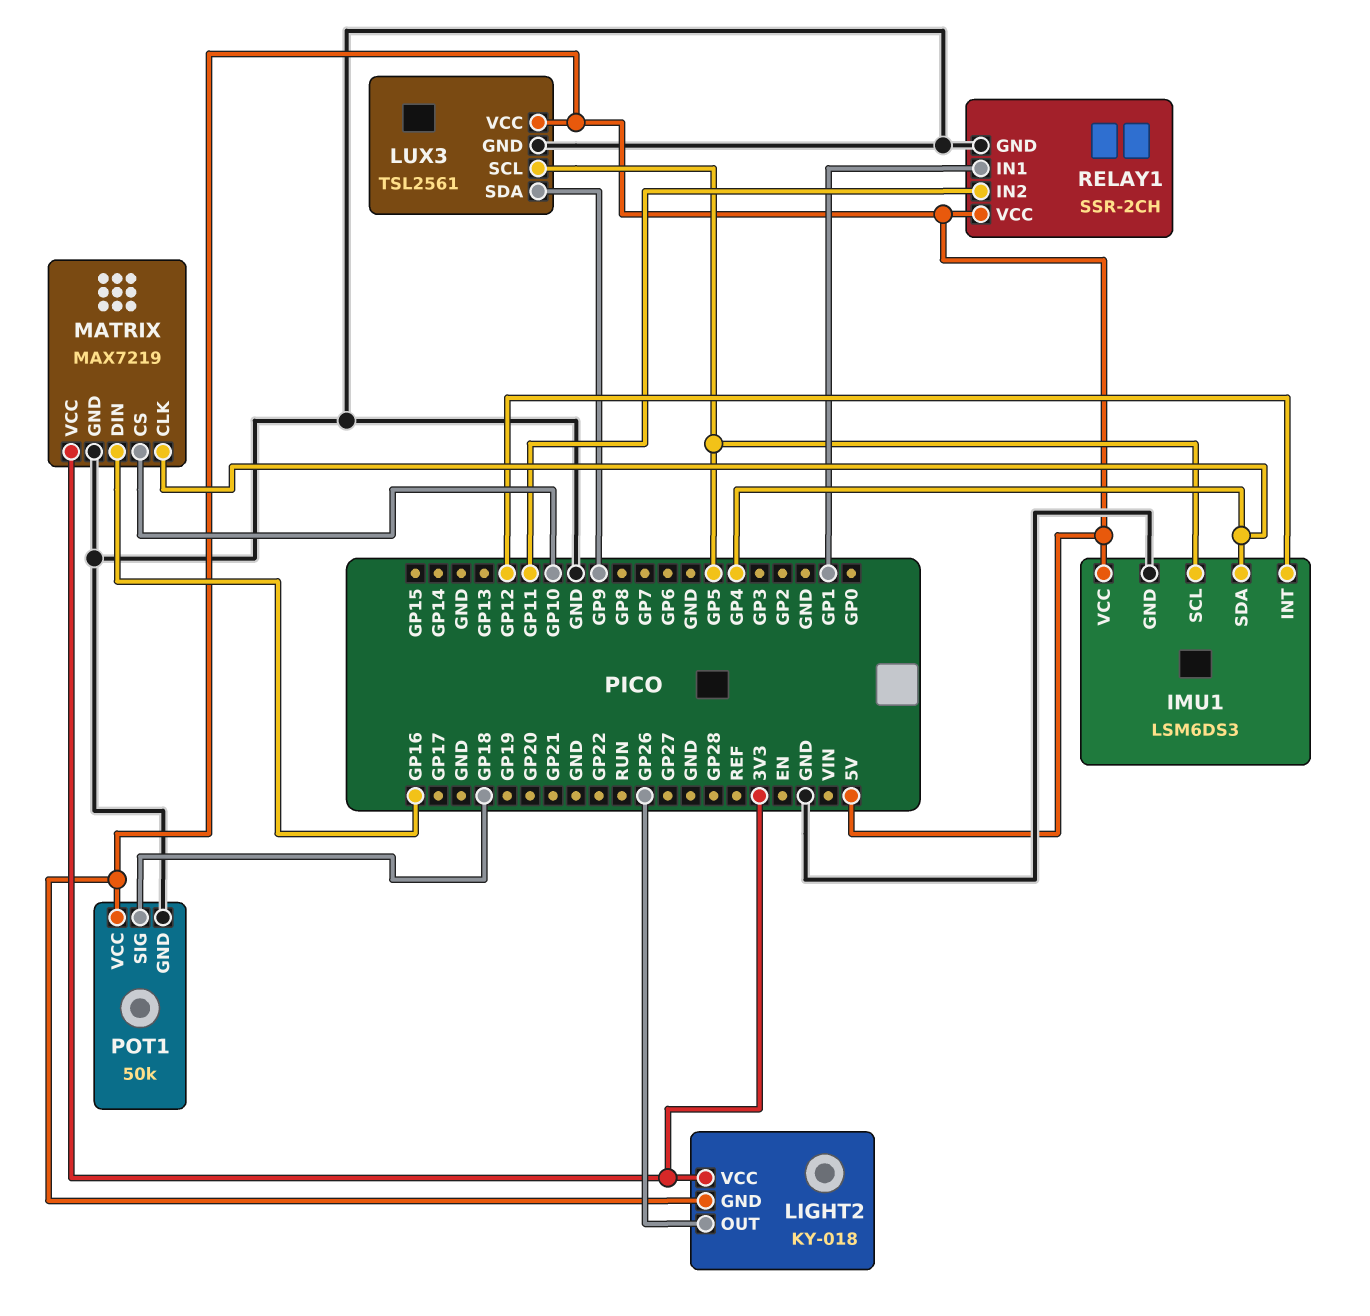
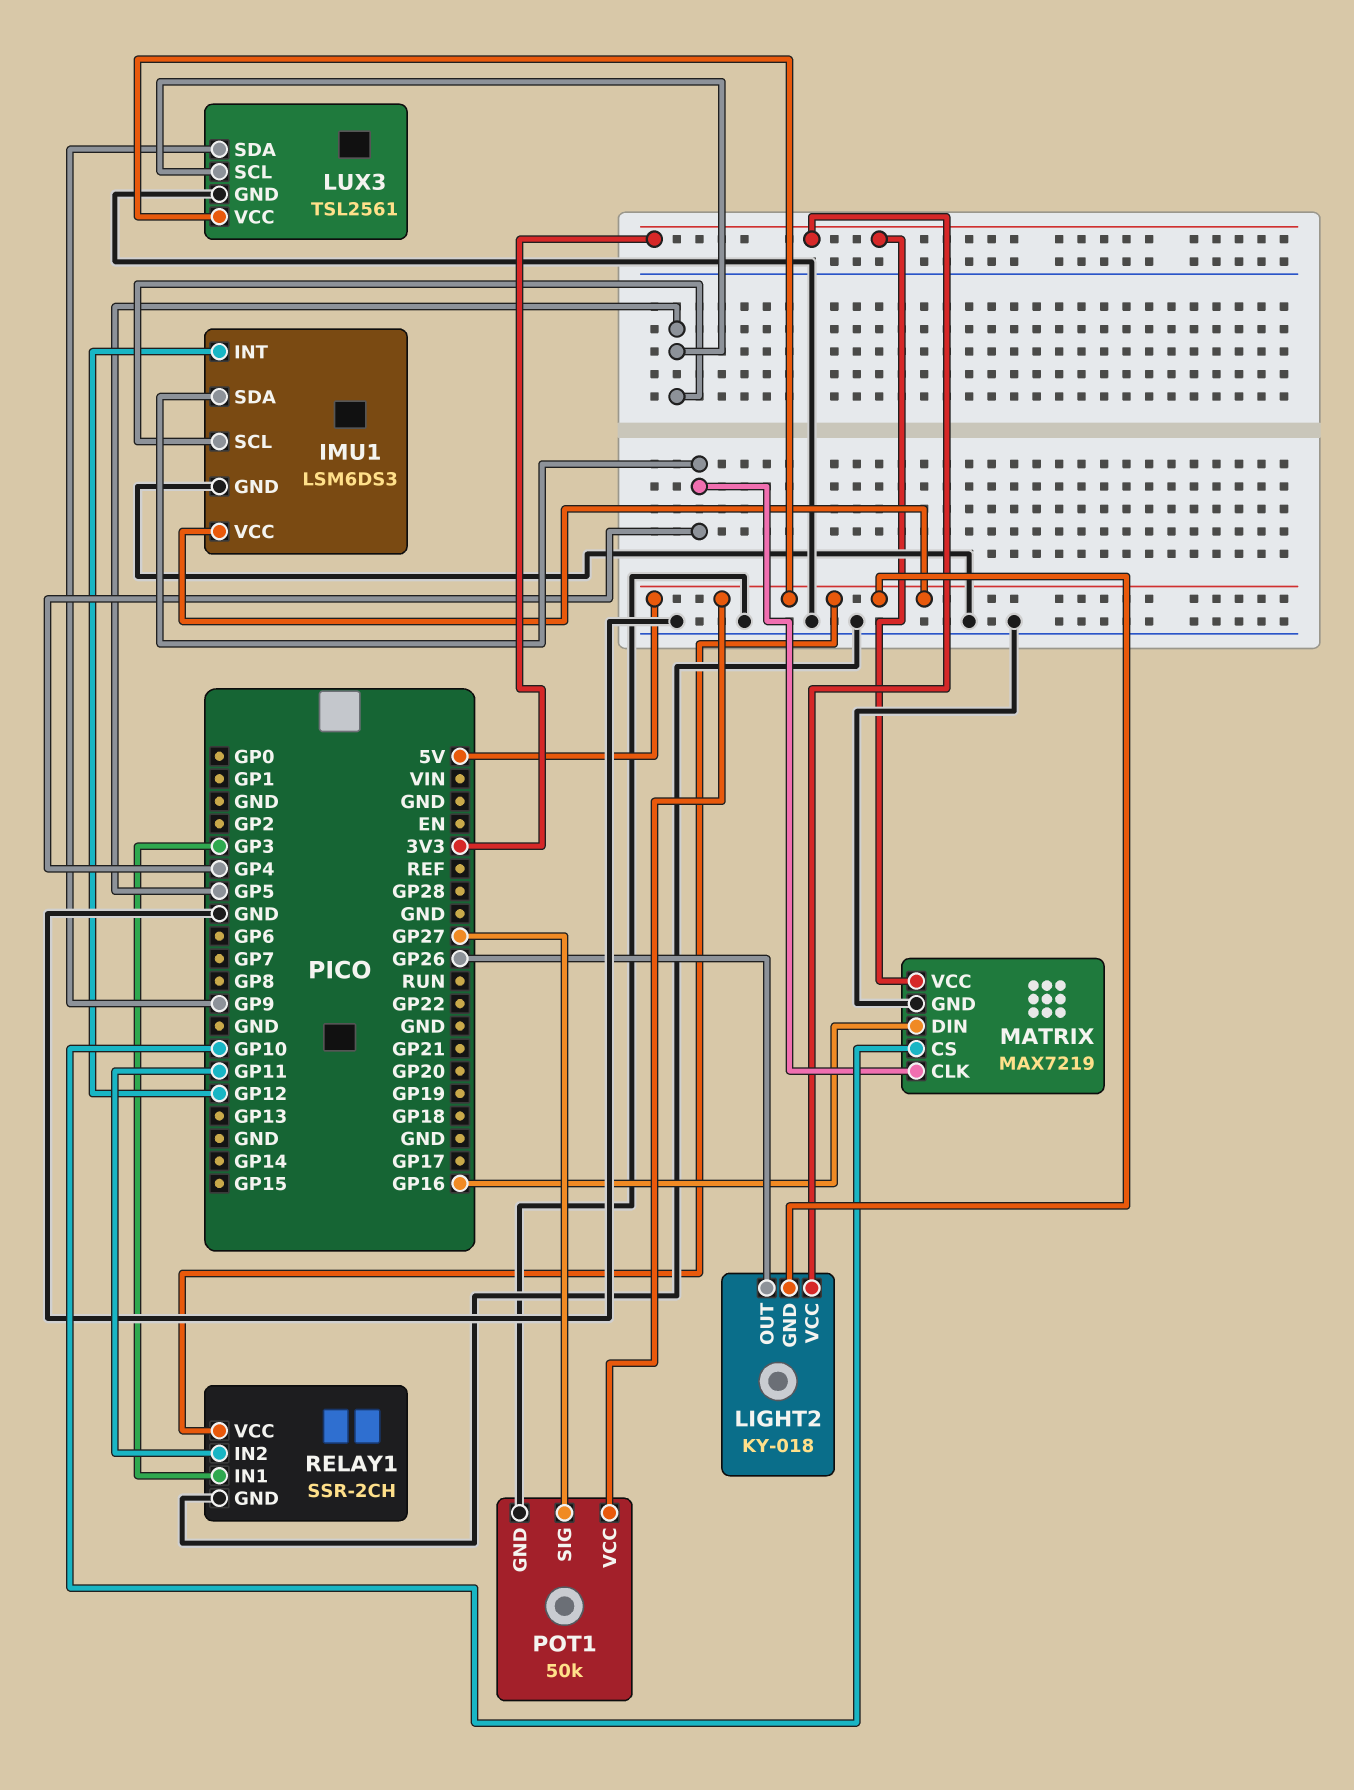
POT1 pin SIG: GP18 -> GP27
RELAY1 pin IN1: GP1 -> GP3

